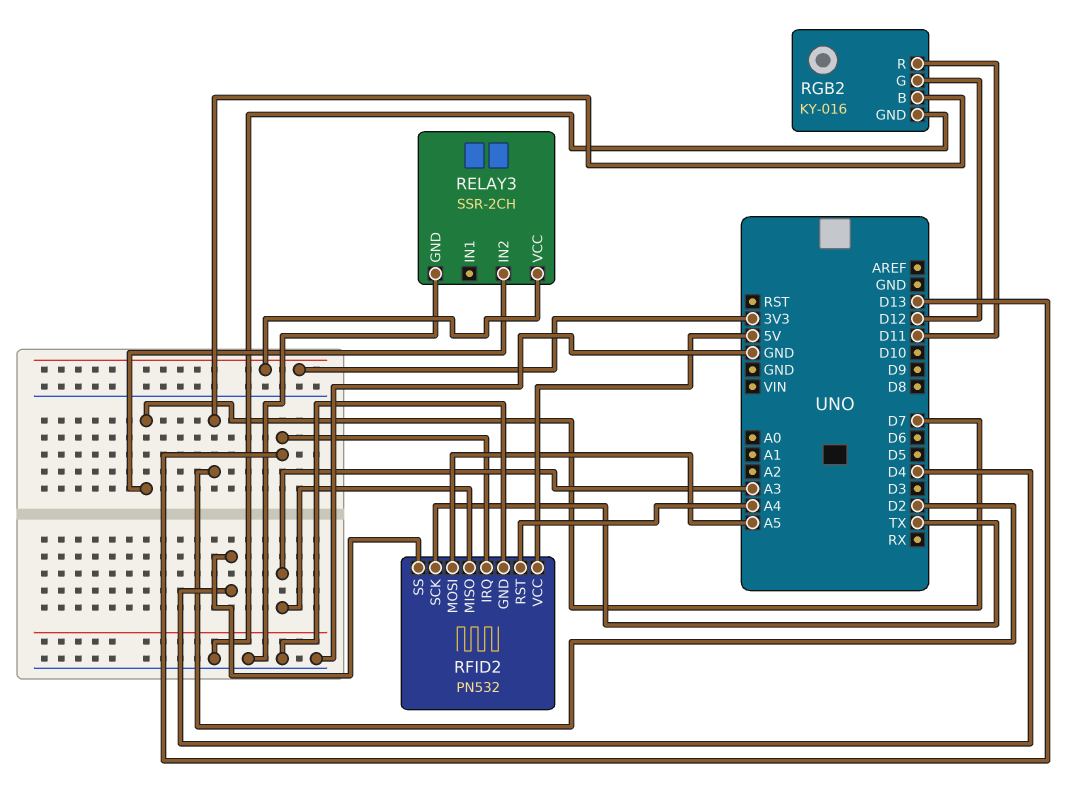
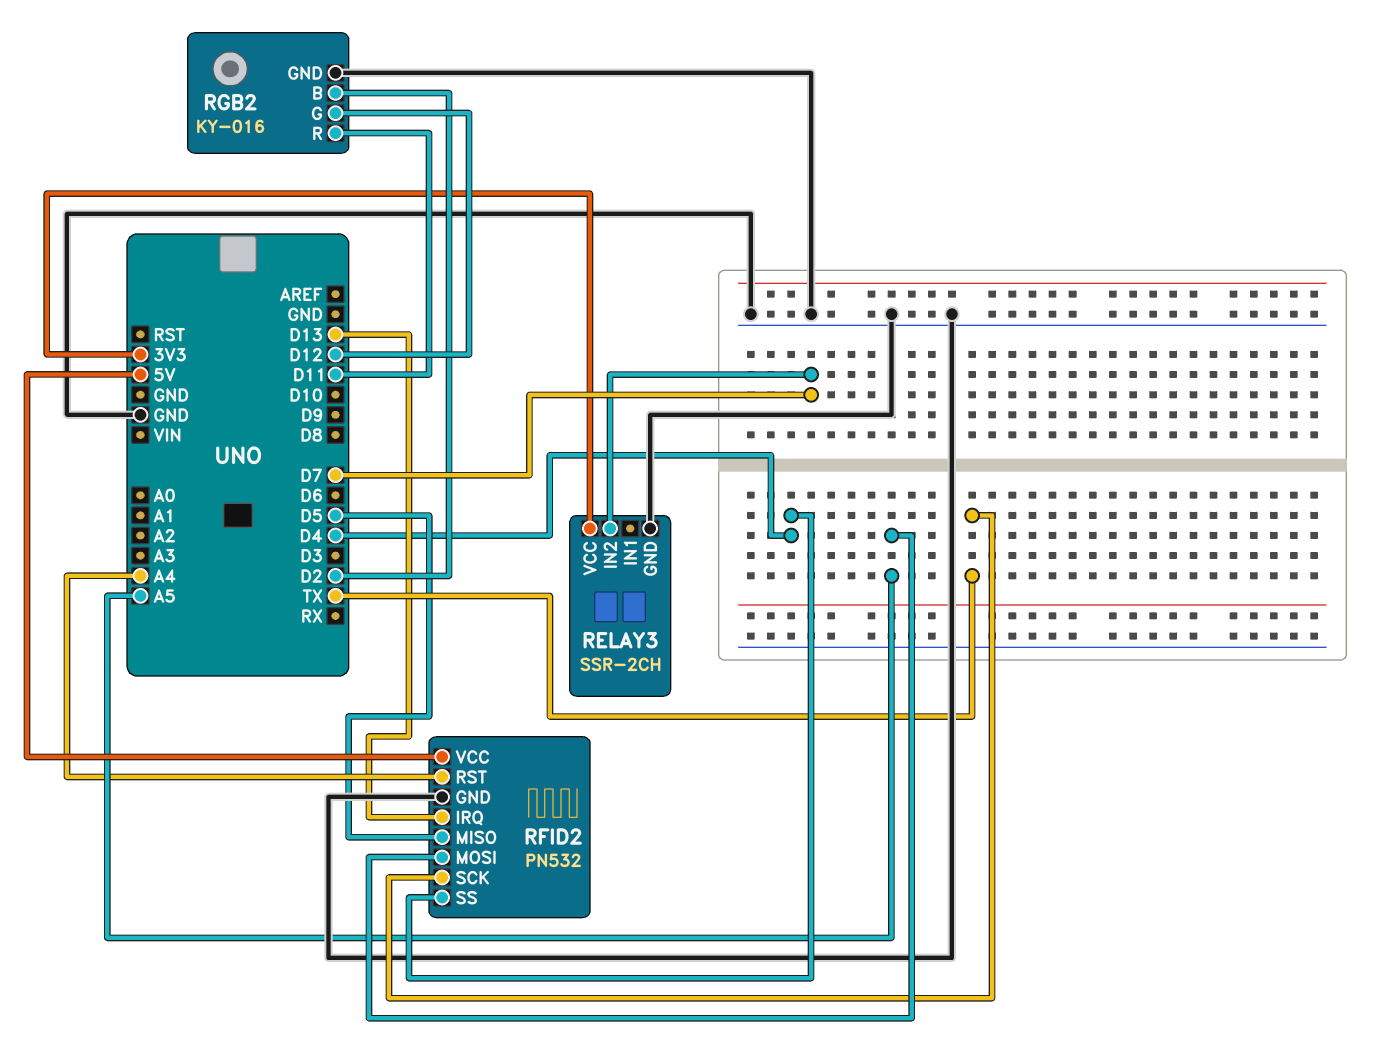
RFID2 pin MISO: A3 -> D5

